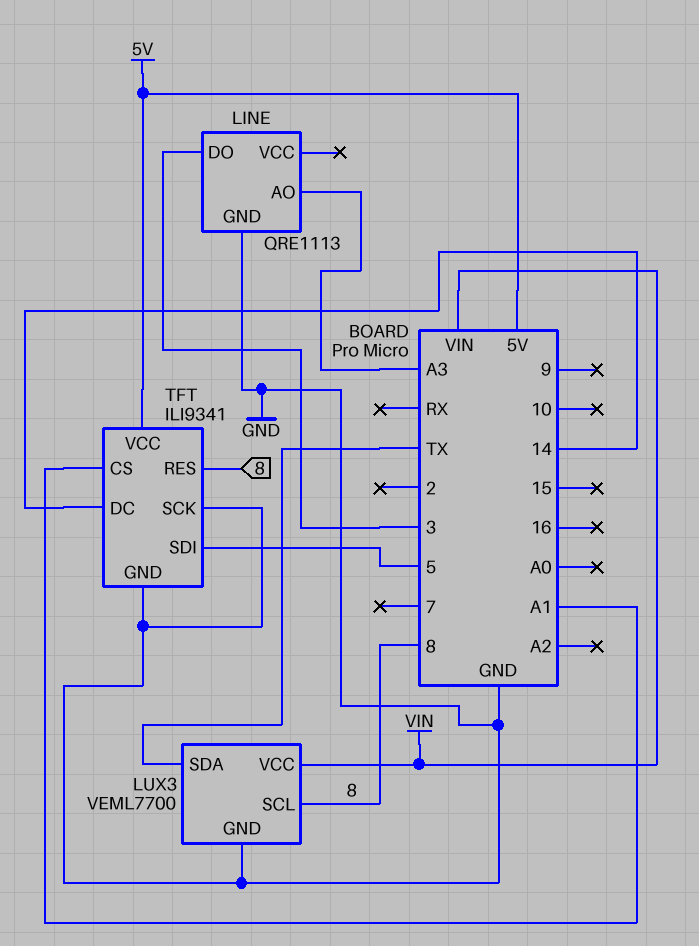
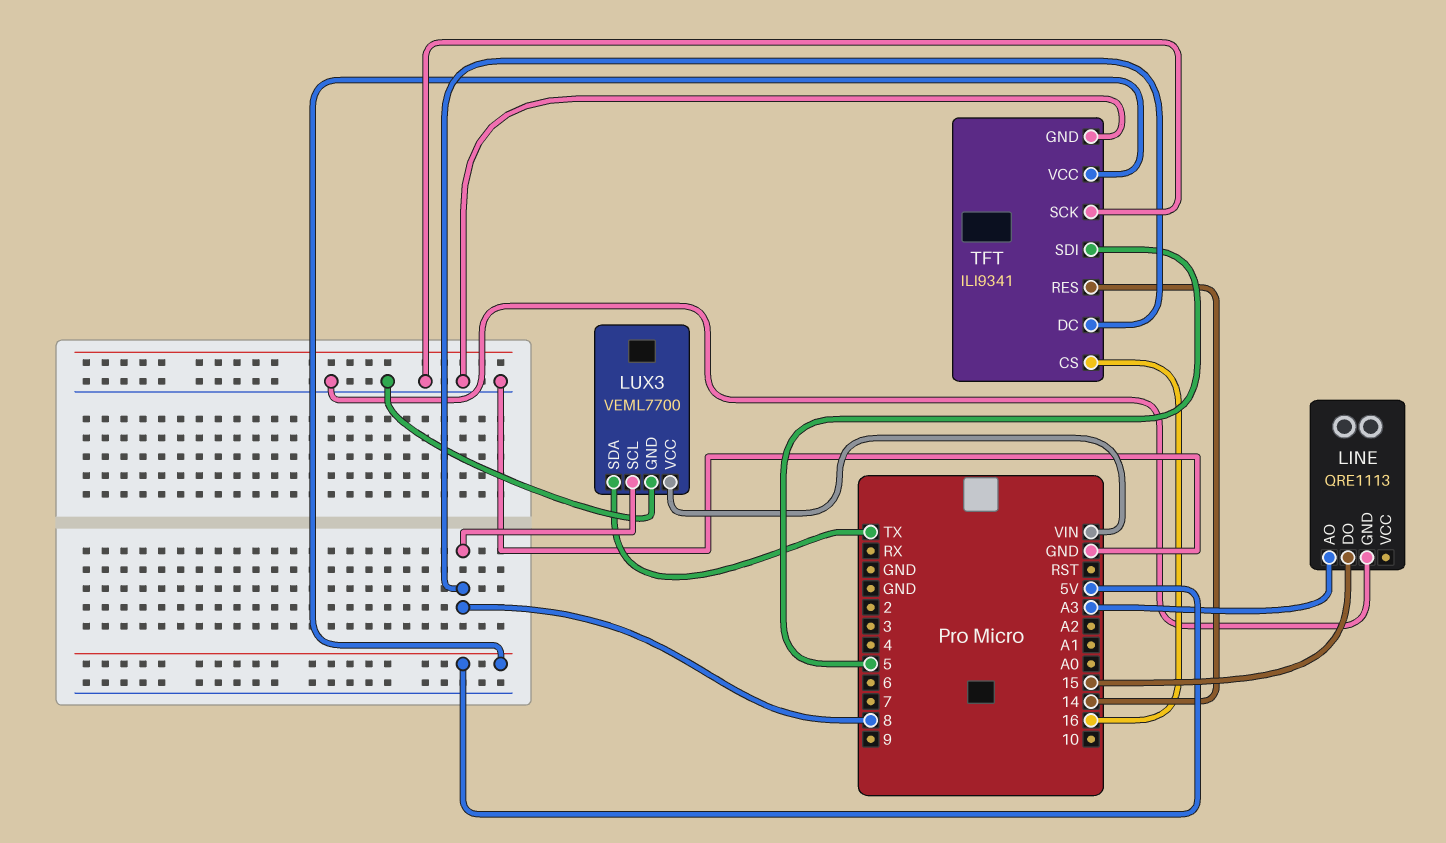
LINE pin DO: 3 -> 15
TFT pin CS: A1 -> 16
TFT pin DC: 14 -> 8
TFT pin RES: 8 -> 14

